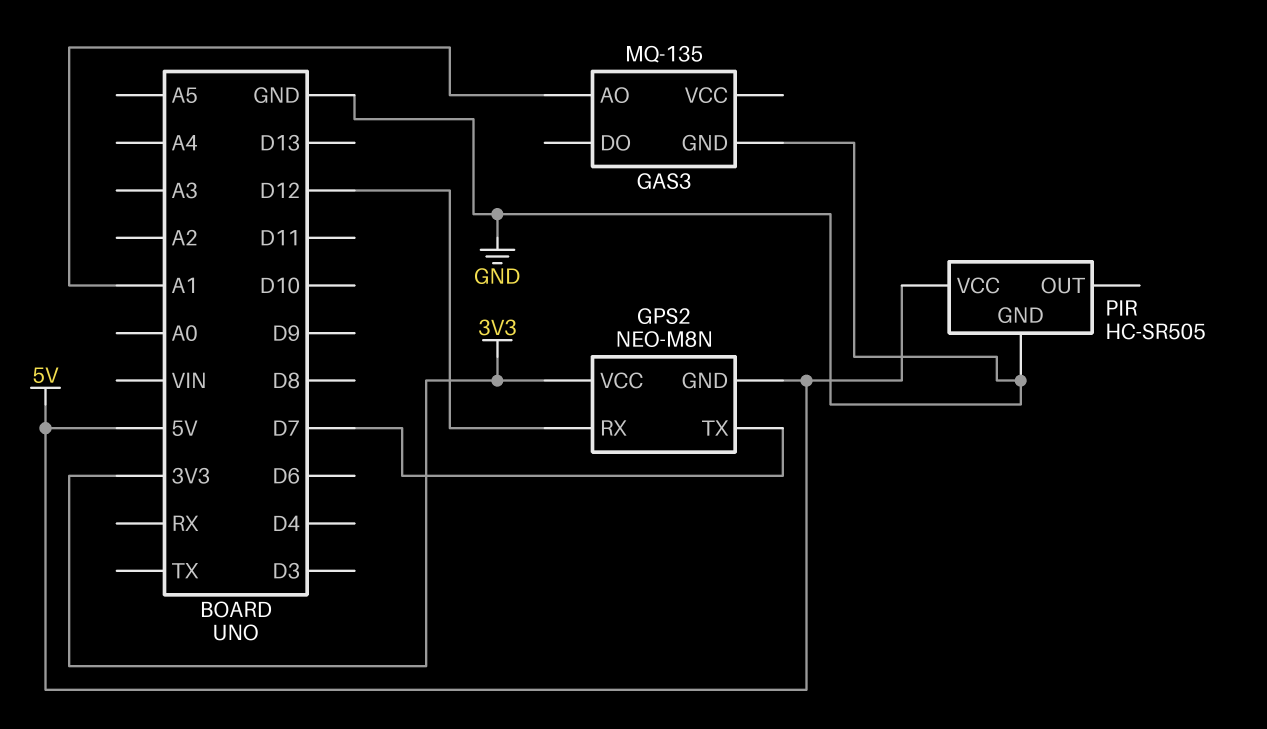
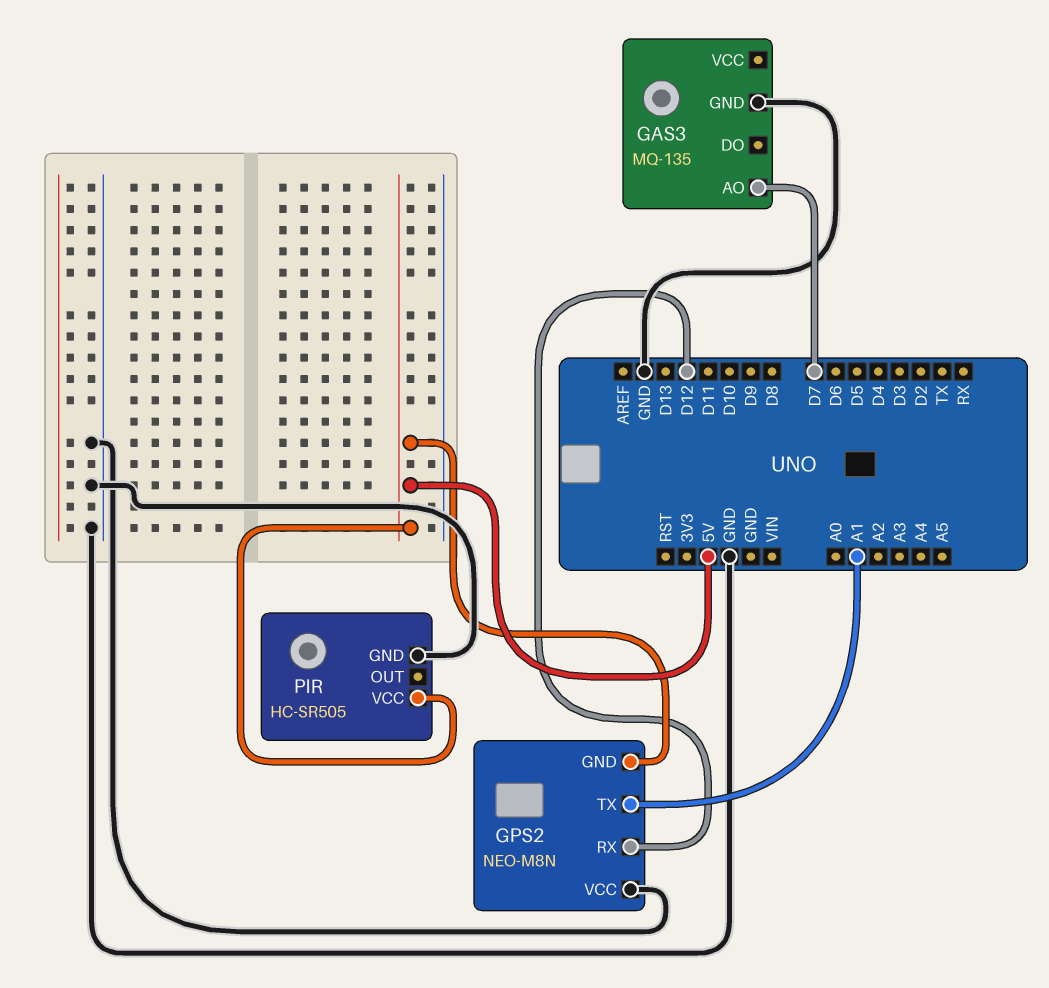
GAS3 pin AO: A1 -> D7
GPS2 pin TX: D7 -> A1
GPS2 pin VCC: 3V3 -> GND

